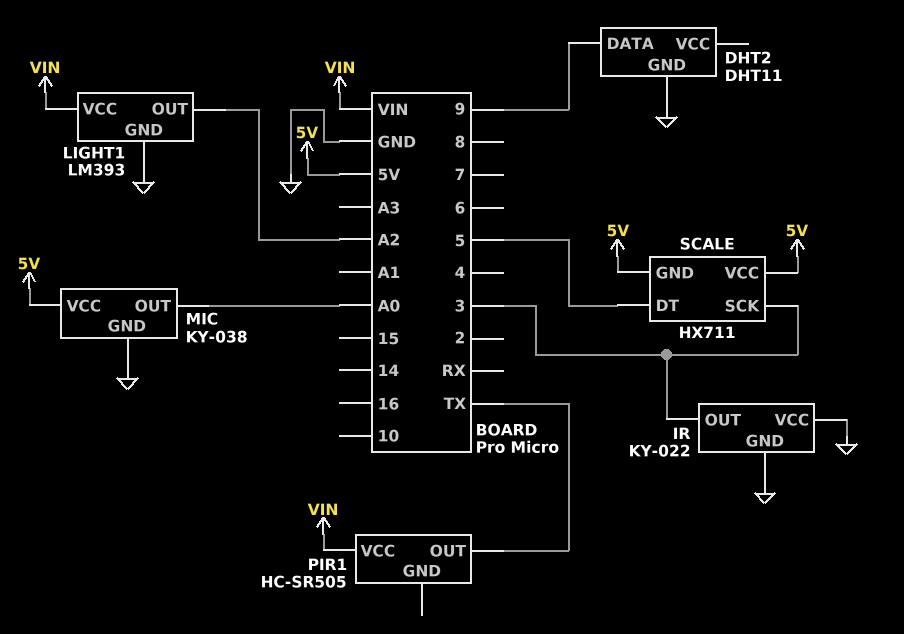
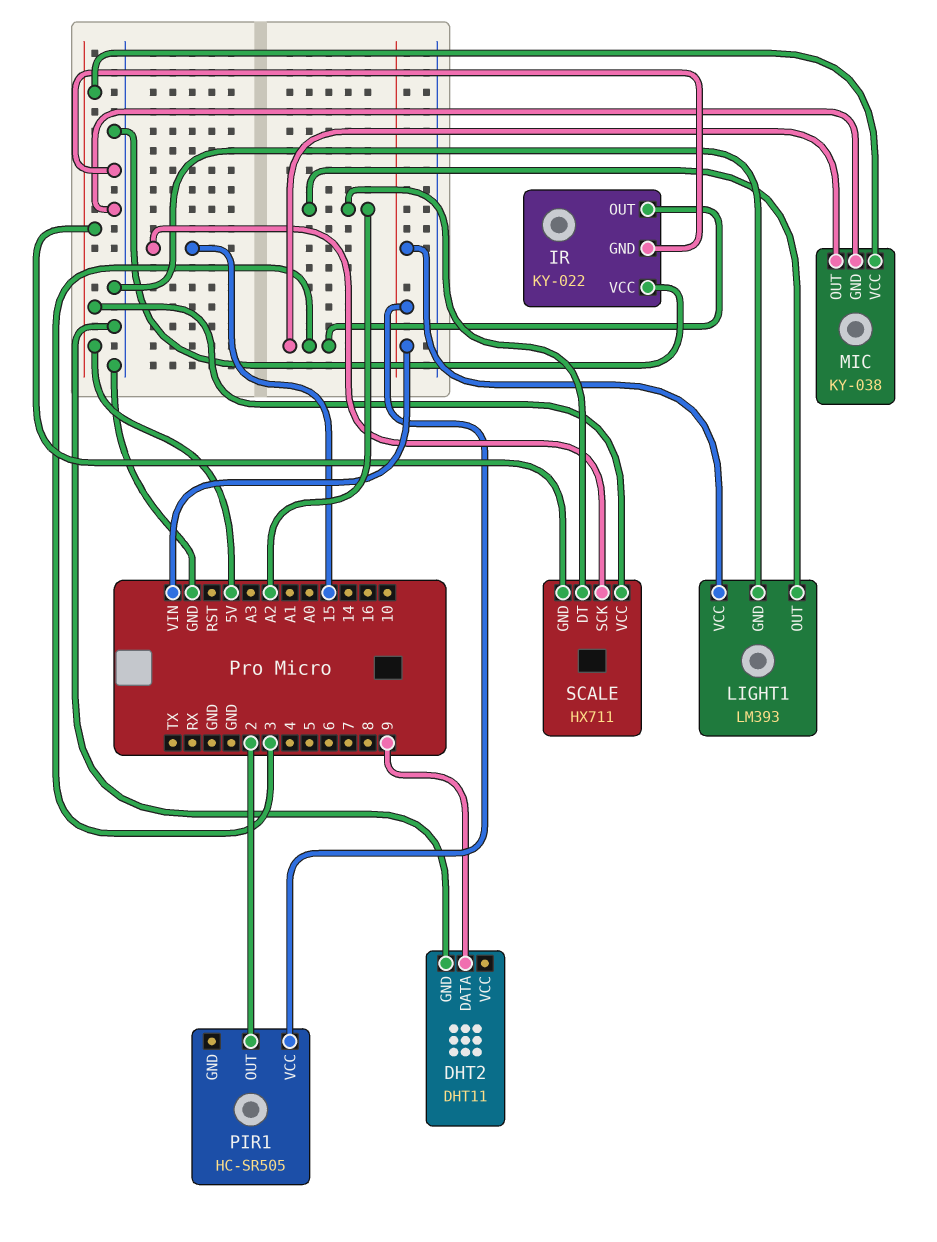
MIC pin OUT: A0 -> 3
PIR1 pin OUT: TX -> 2
SCALE pin DT: 5 -> A2
SCALE pin SCK: 3 -> 15

